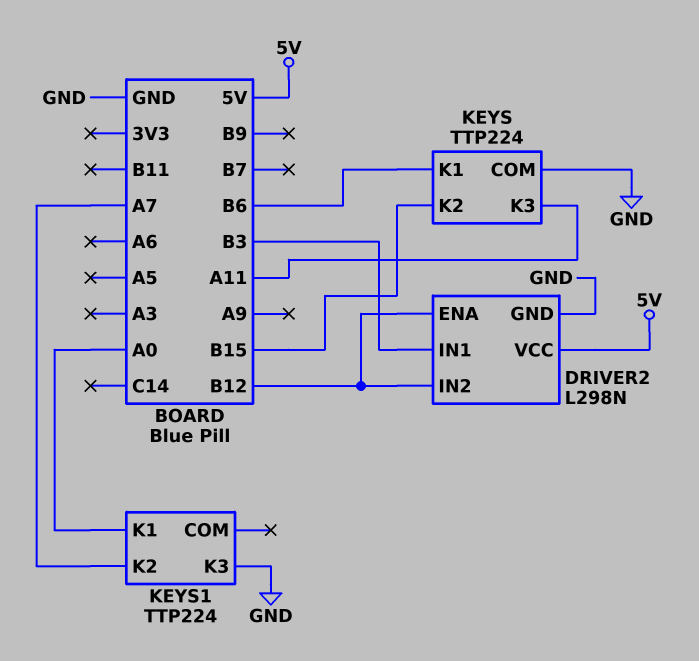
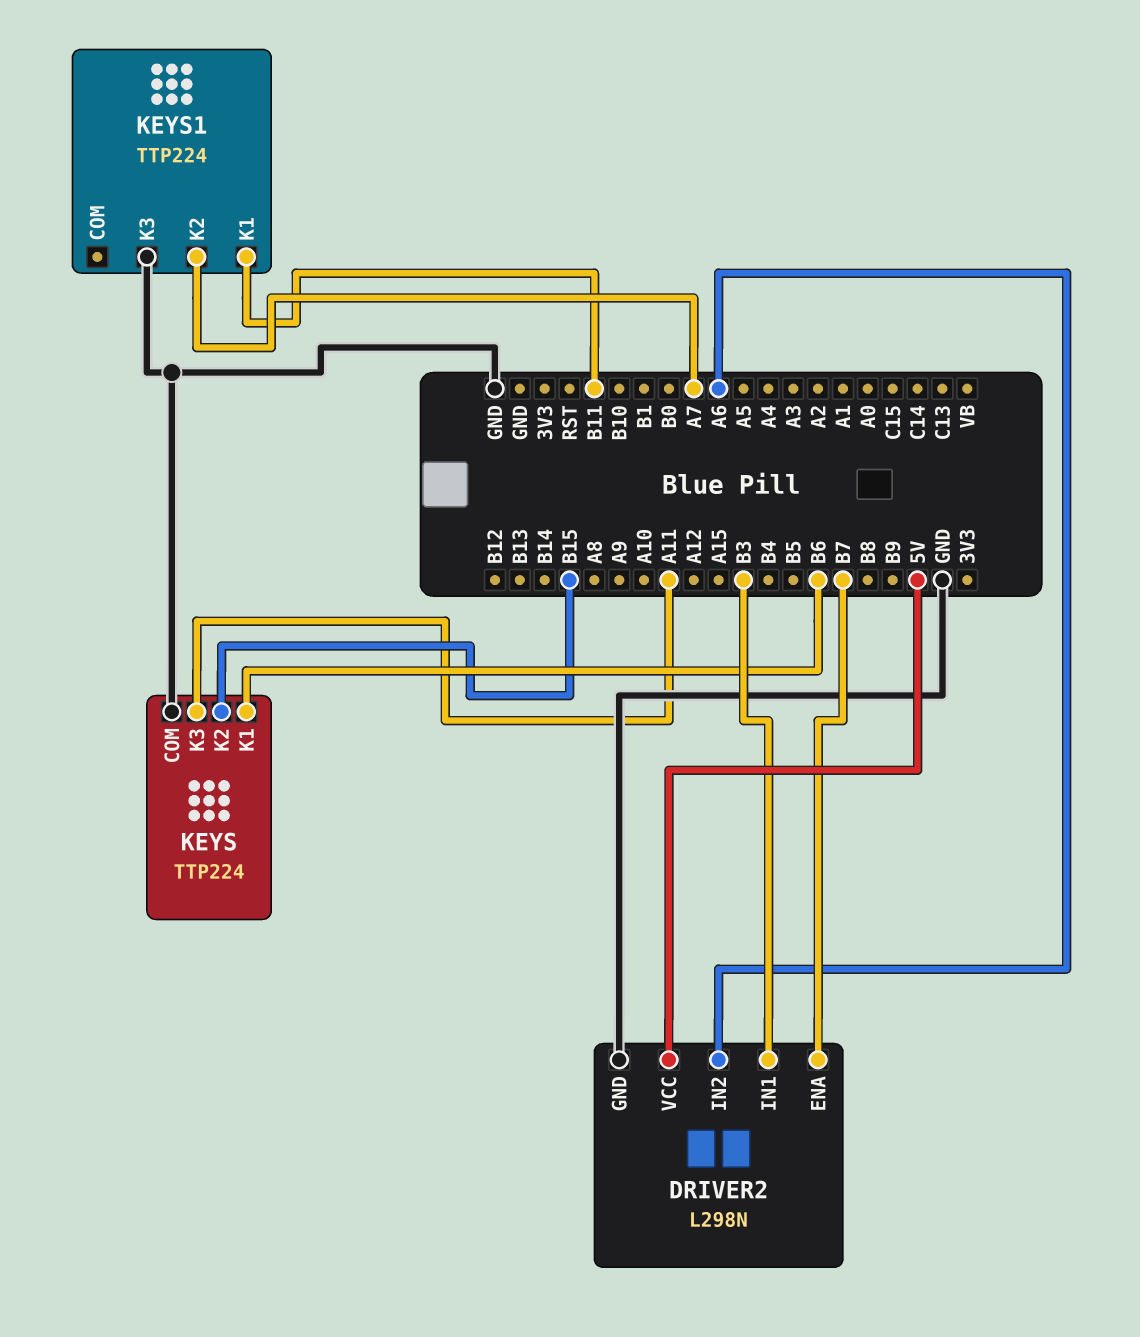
DRIVER2 pin ENA: B12 -> B7
DRIVER2 pin IN2: B12 -> A6
KEYS1 pin K1: A0 -> B11

